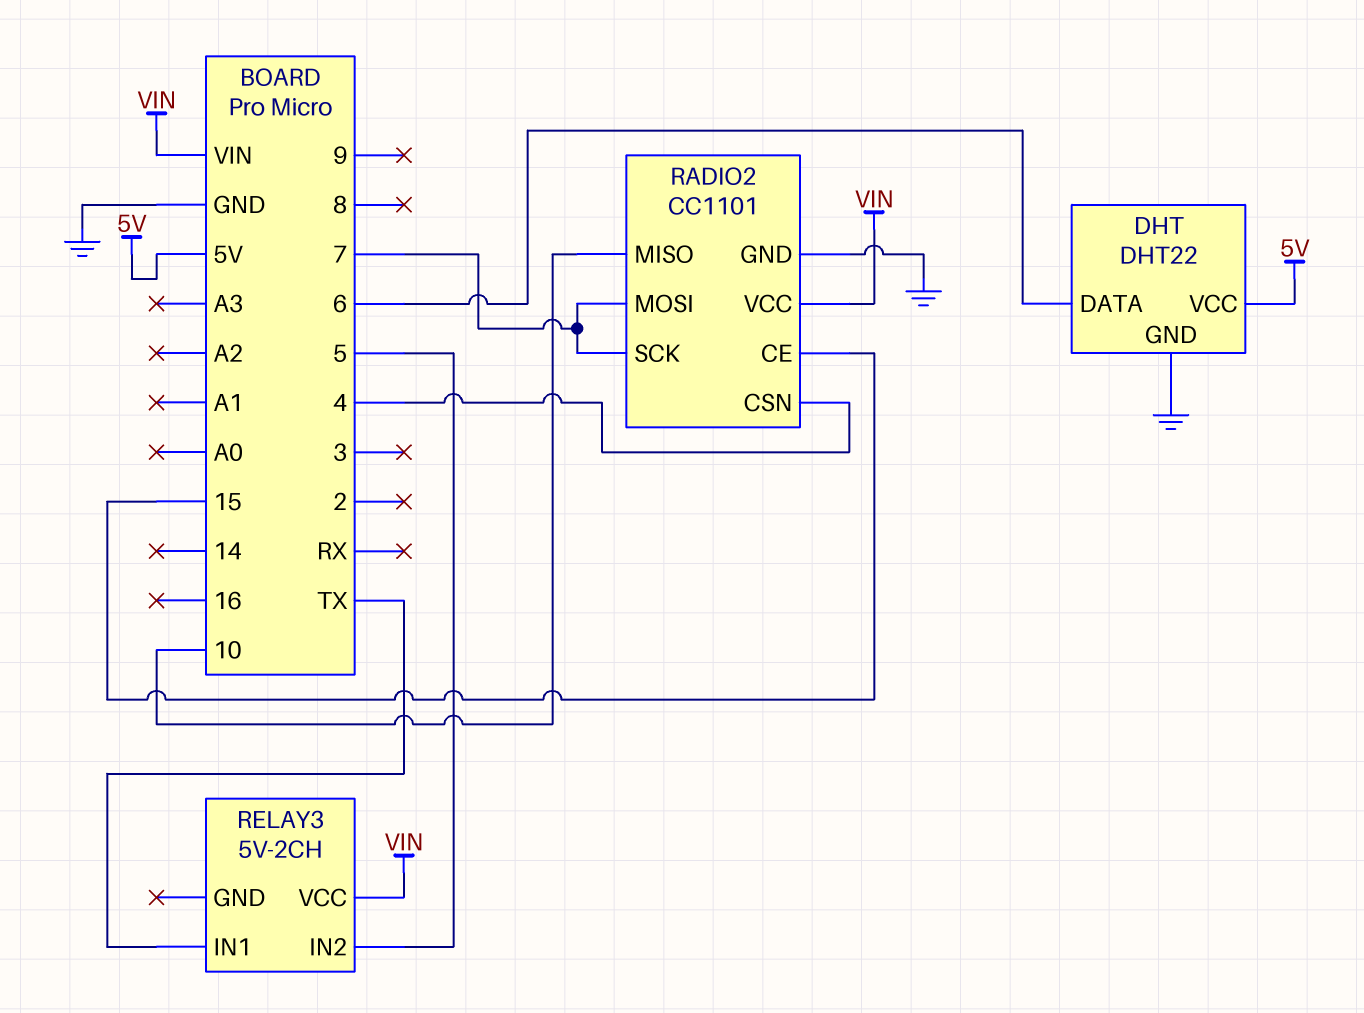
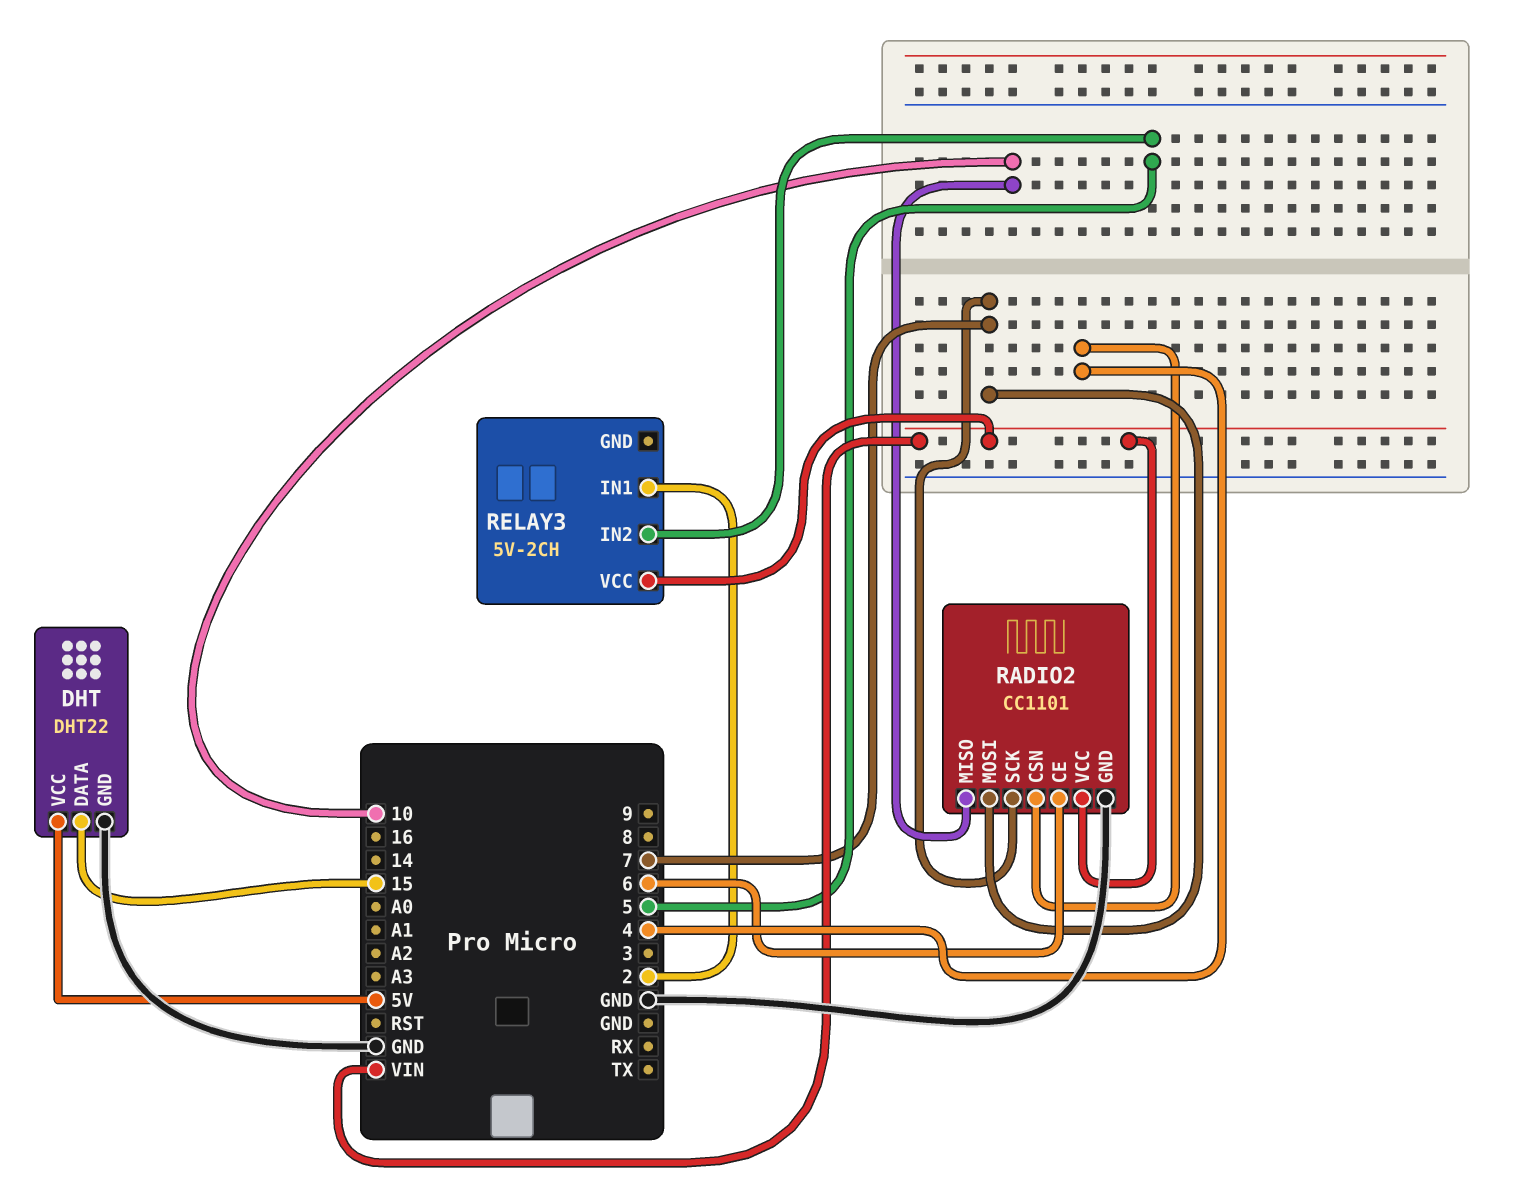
DHT pin DATA: 6 -> 15
RADIO2 pin CE: 15 -> 6
RELAY3 pin IN1: TX -> 2

